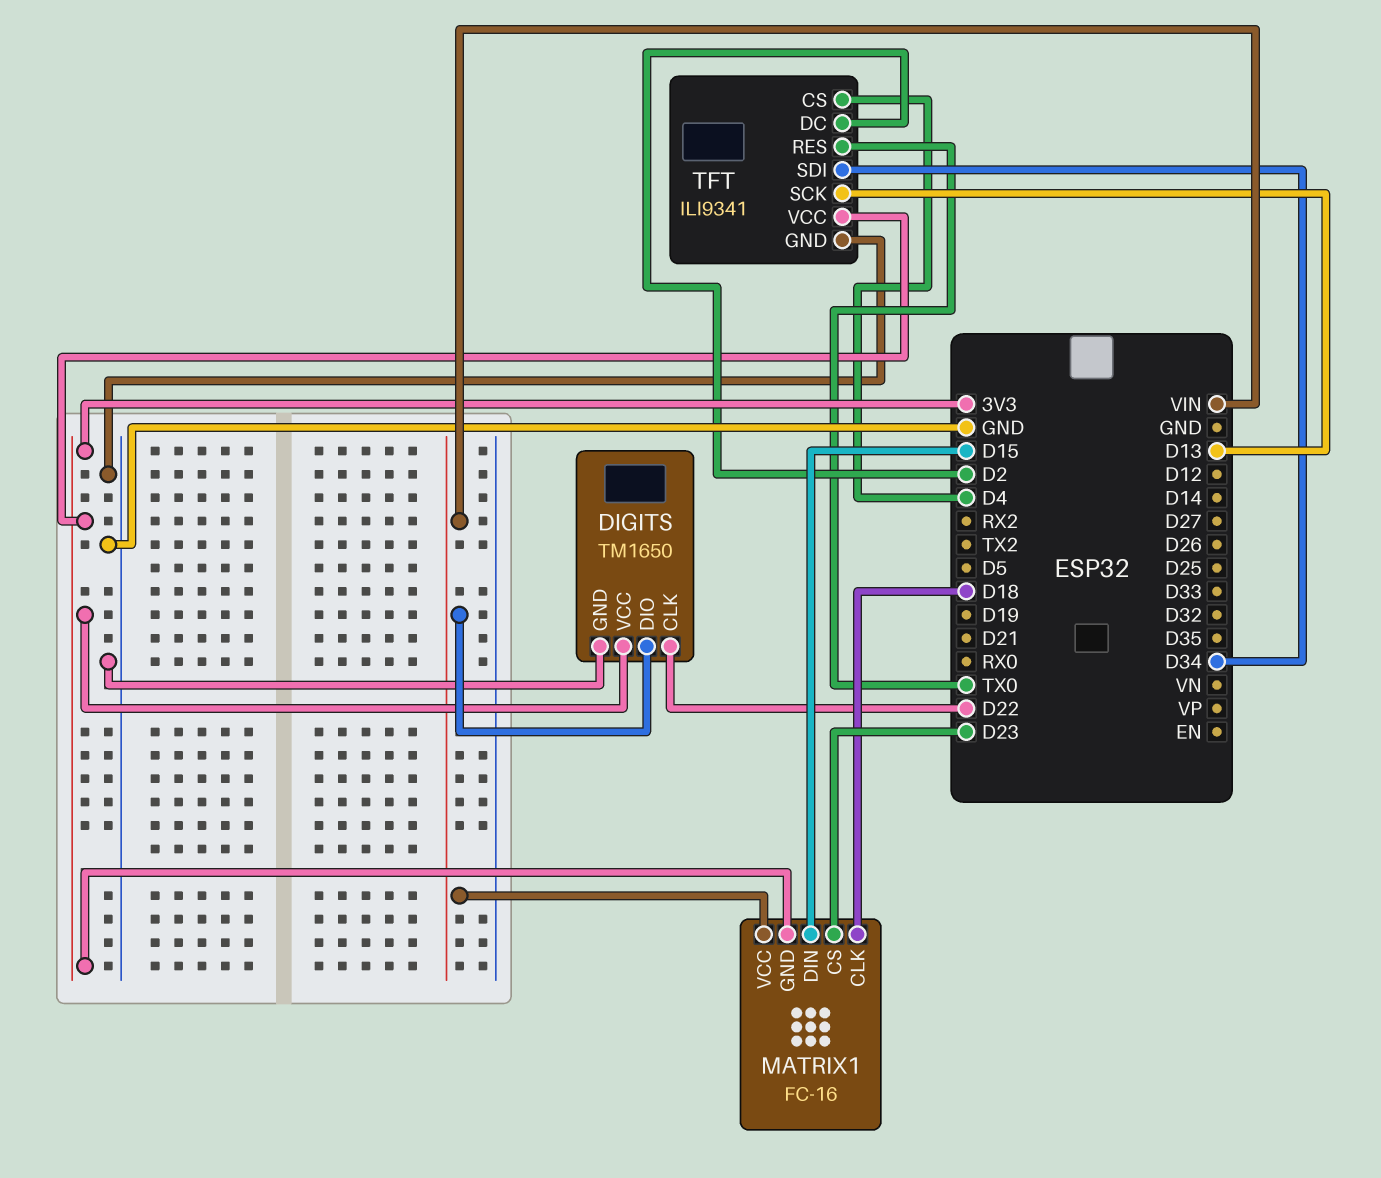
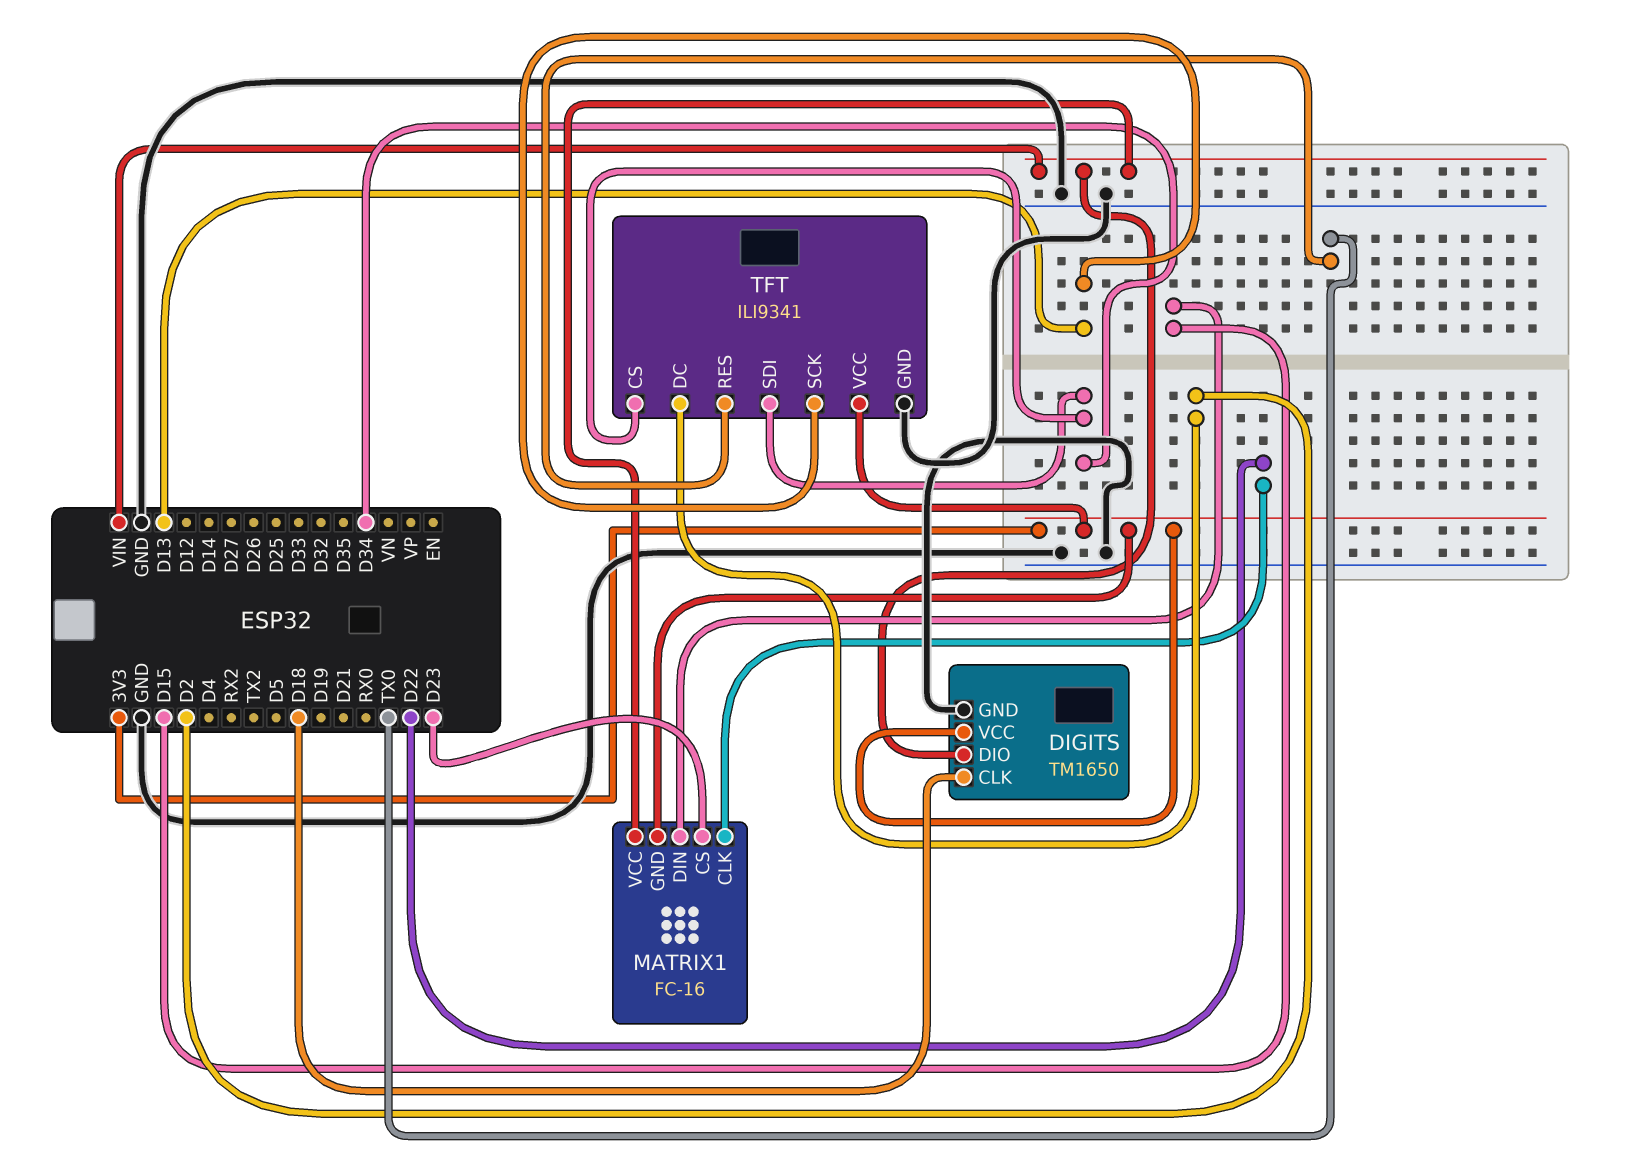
DIGITS pin CLK: D22 -> D18
MATRIX1 pin CLK: D18 -> D22
TFT pin CS: D4 -> D34

